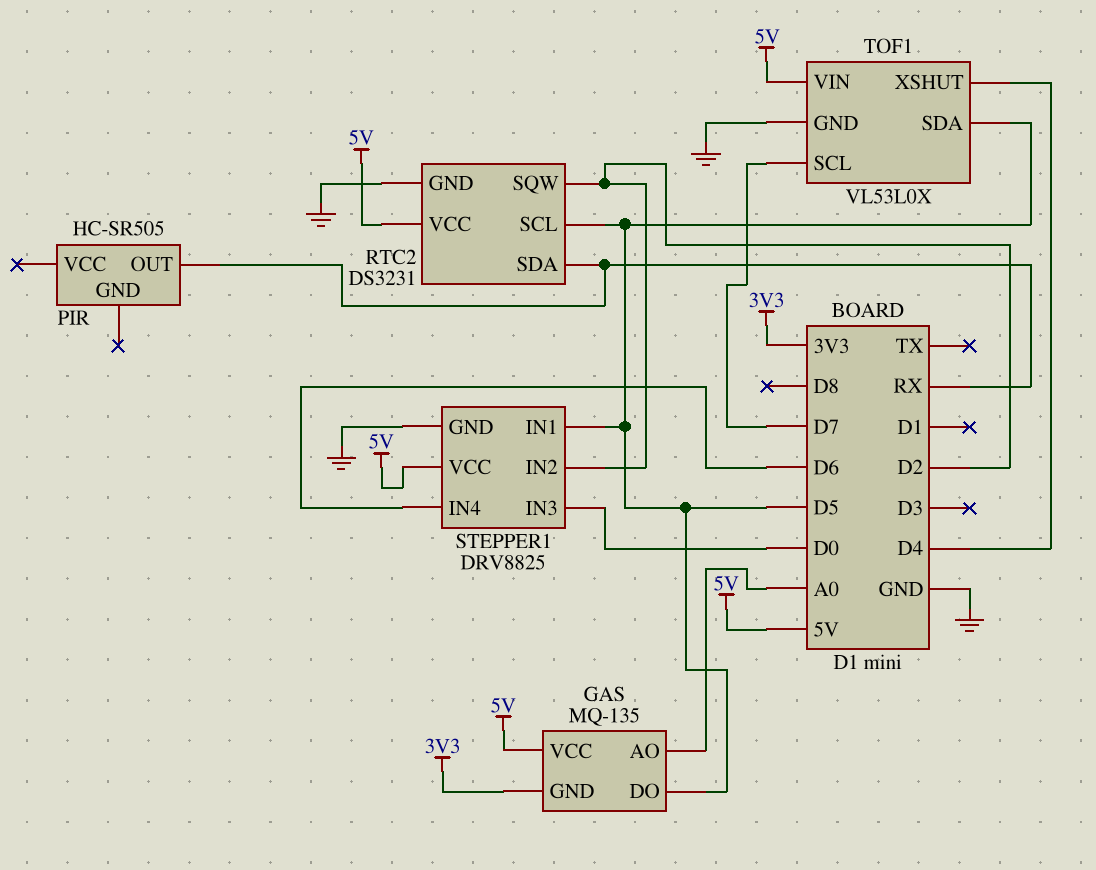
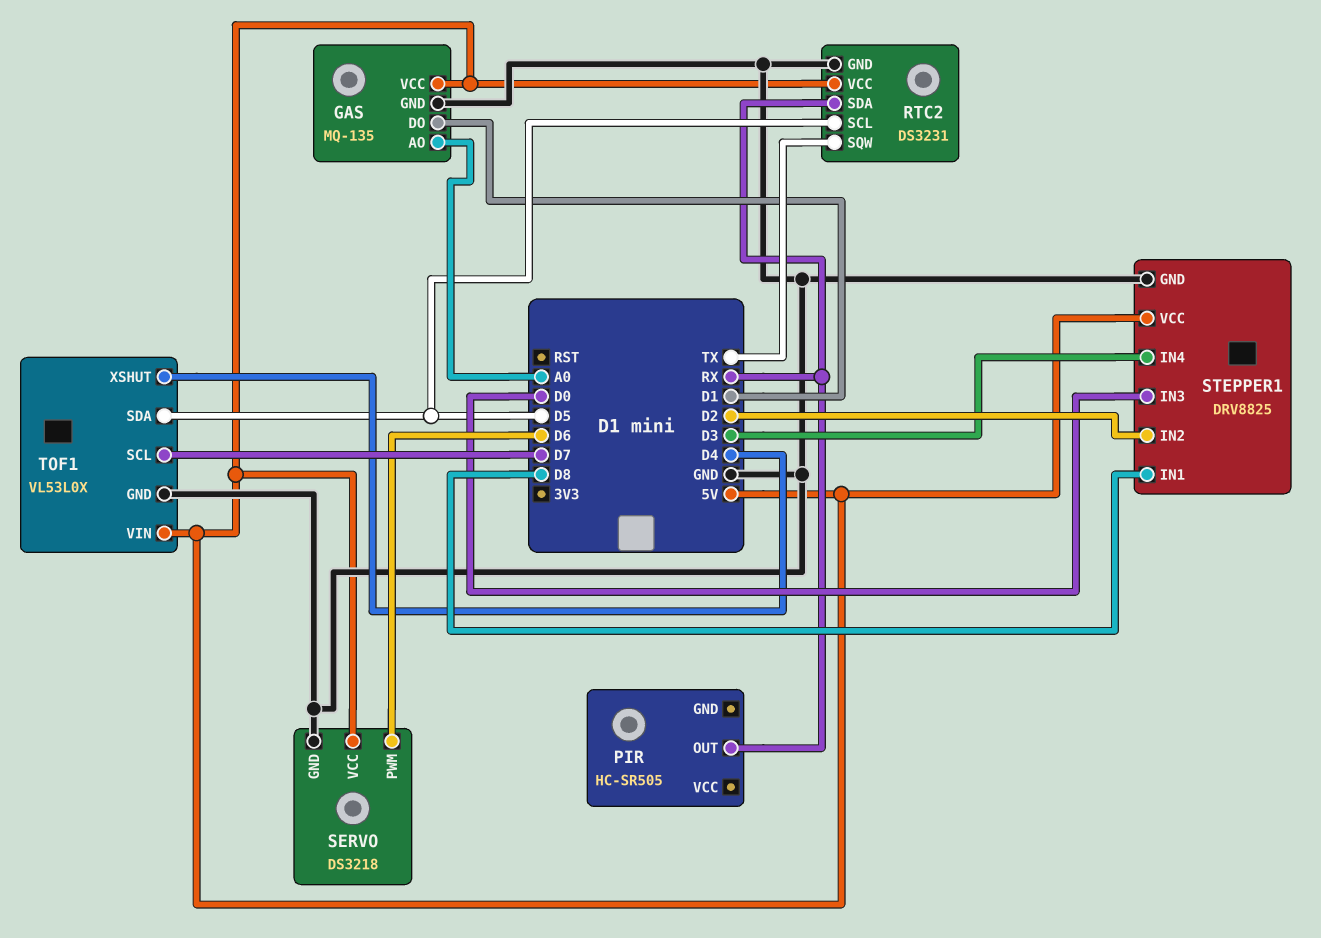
GAS pin DO: D5 -> D1
GAS pin GND: 3V3 -> GND
RTC2 pin SQW: D2 -> TX
SERVO: none -> DS3218
SERVO pin GND: none -> GND
SERVO pin PWM: none -> D6
SERVO pin VCC: none -> 5V
STEPPER1 pin IN1: D5 -> D8
STEPPER1 pin IN4: D6 -> D3

